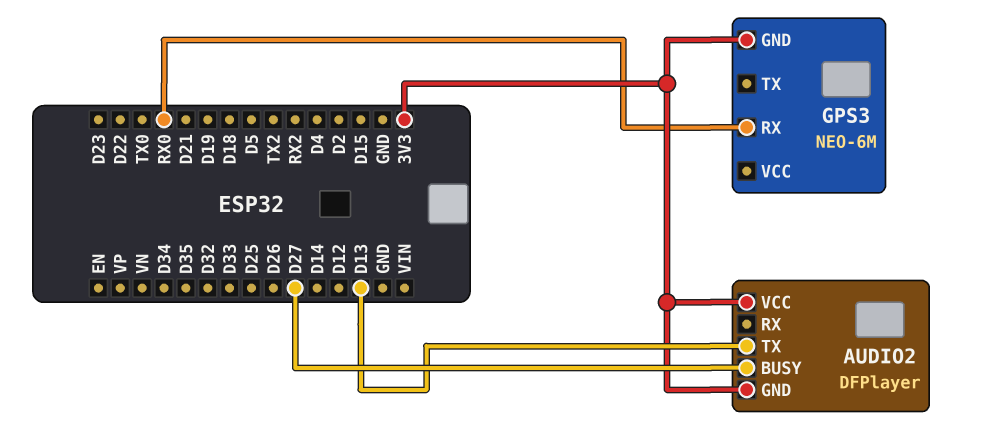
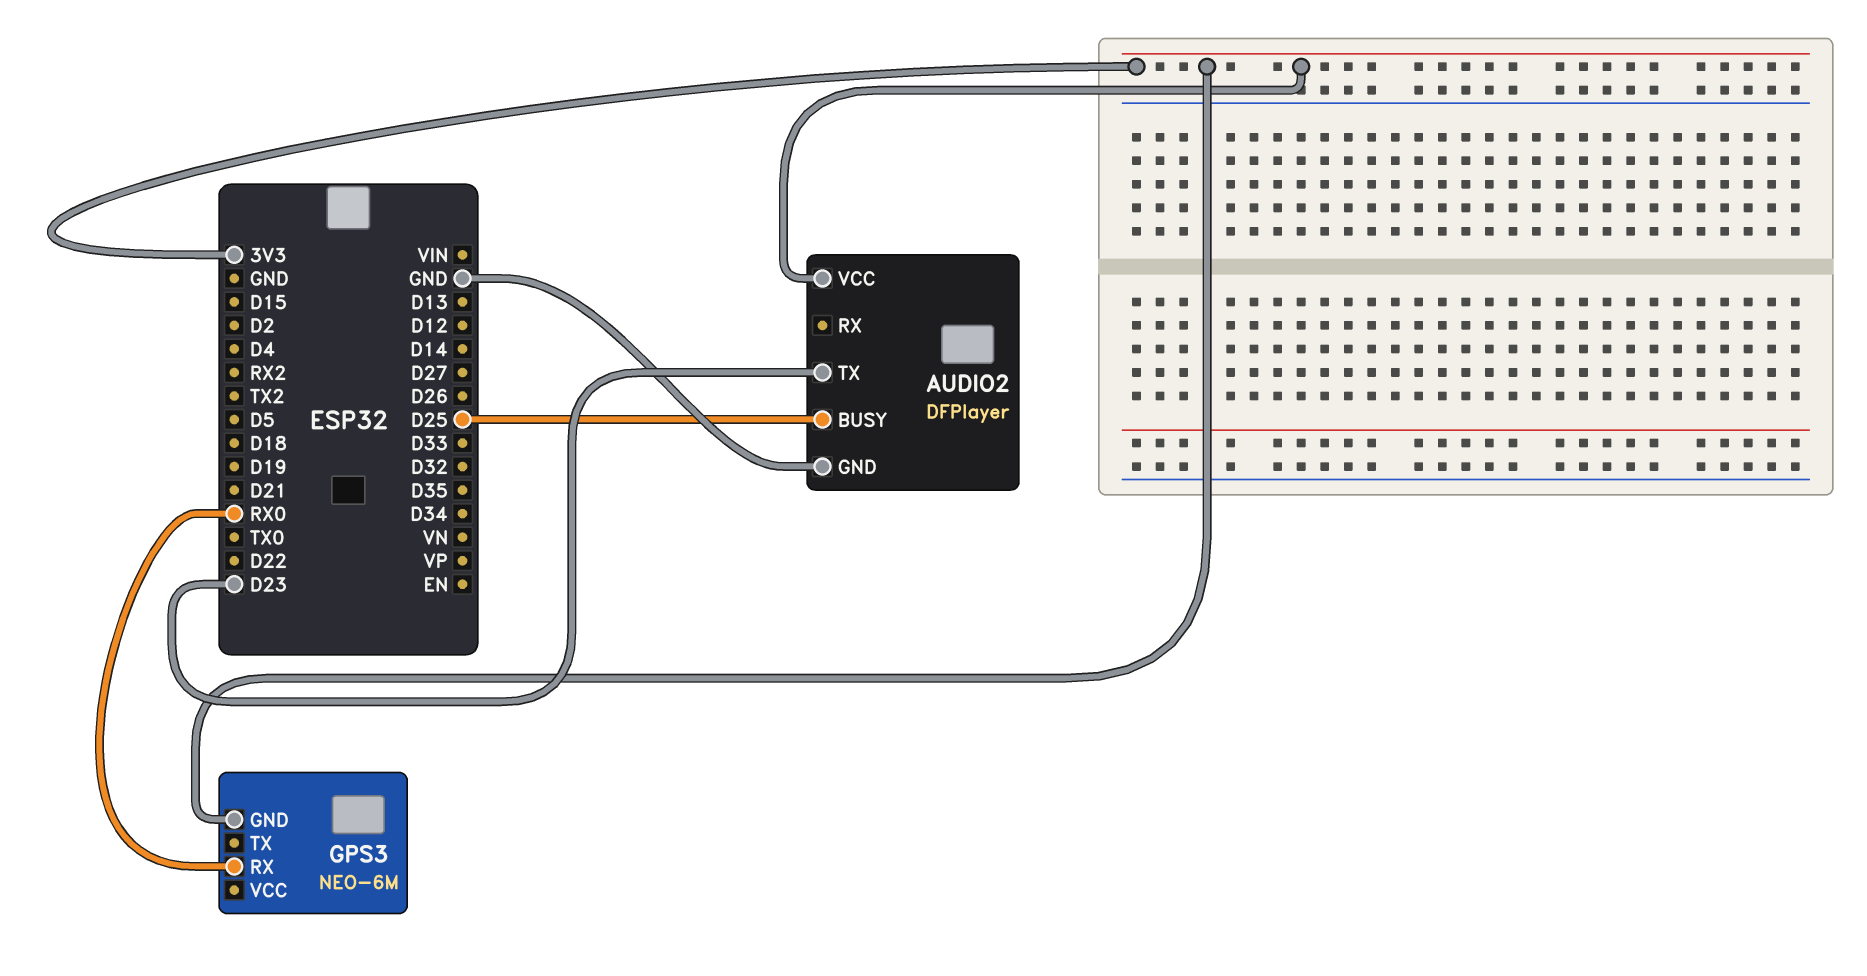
AUDIO2 pin BUSY: D27 -> D25
AUDIO2 pin GND: 3V3 -> GND
AUDIO2 pin TX: D13 -> D23

